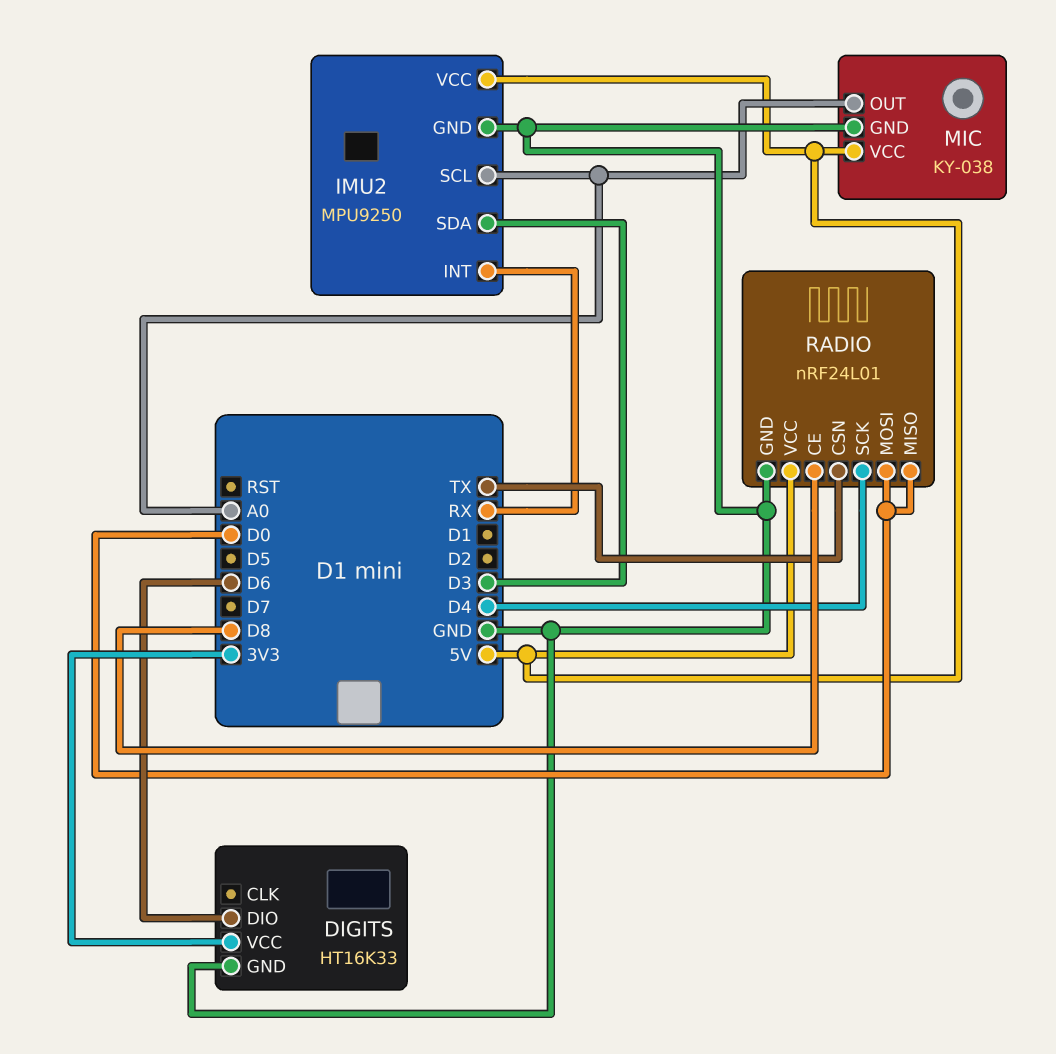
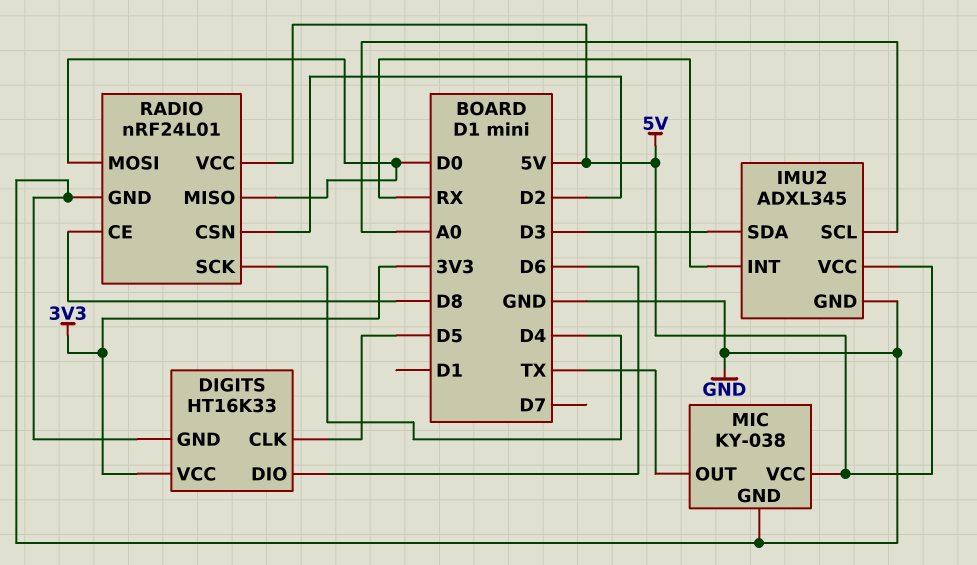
DIGITS pin CLK: none -> D5
IMU2: MPU9250 -> ADXL345
MIC pin OUT: A0 -> TX
RADIO pin CSN: TX -> D2

